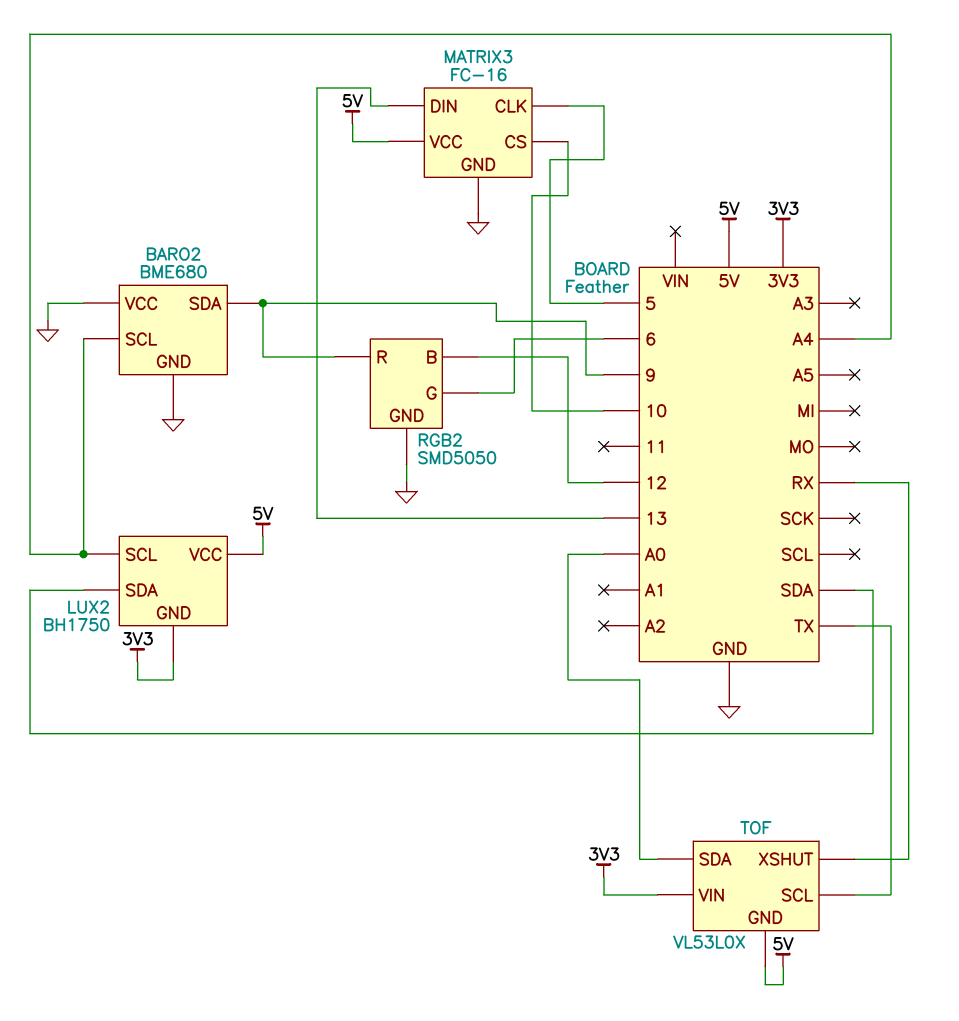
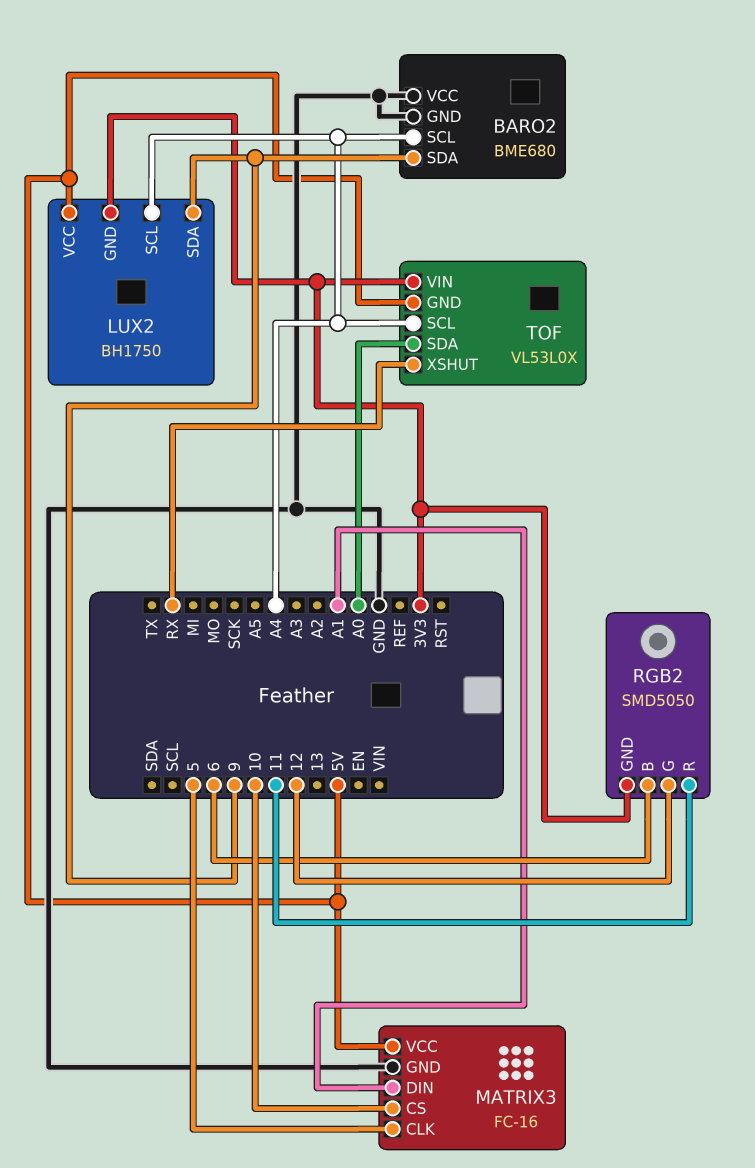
LUX2 pin SDA: SDA -> 9
MATRIX3 pin DIN: 13 -> A1
RGB2 pin B: 12 -> 6
RGB2 pin G: 6 -> 12
RGB2 pin GND: GND -> 3V3
RGB2 pin R: 9 -> 11
TOF pin SCL: TX -> A4

